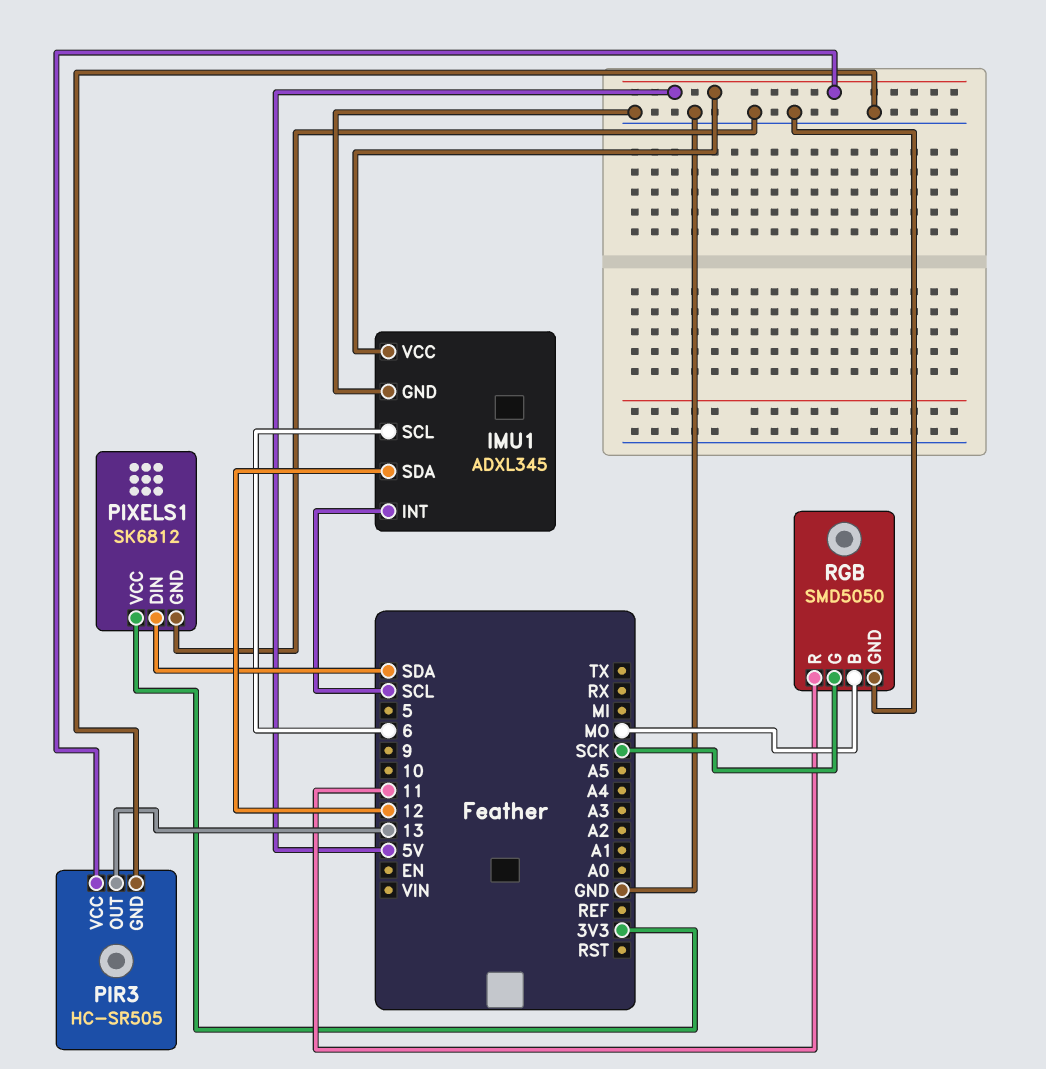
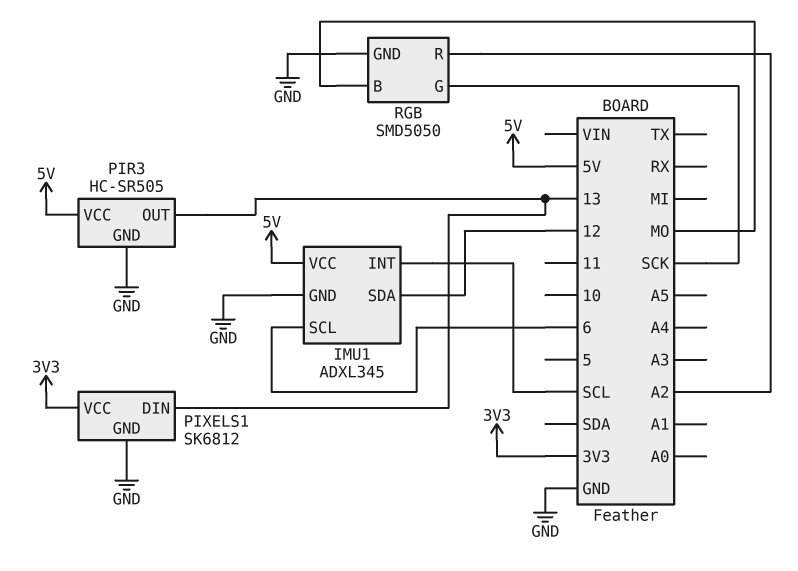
PIXELS1 pin DIN: SDA -> 13
RGB pin R: 11 -> A2

